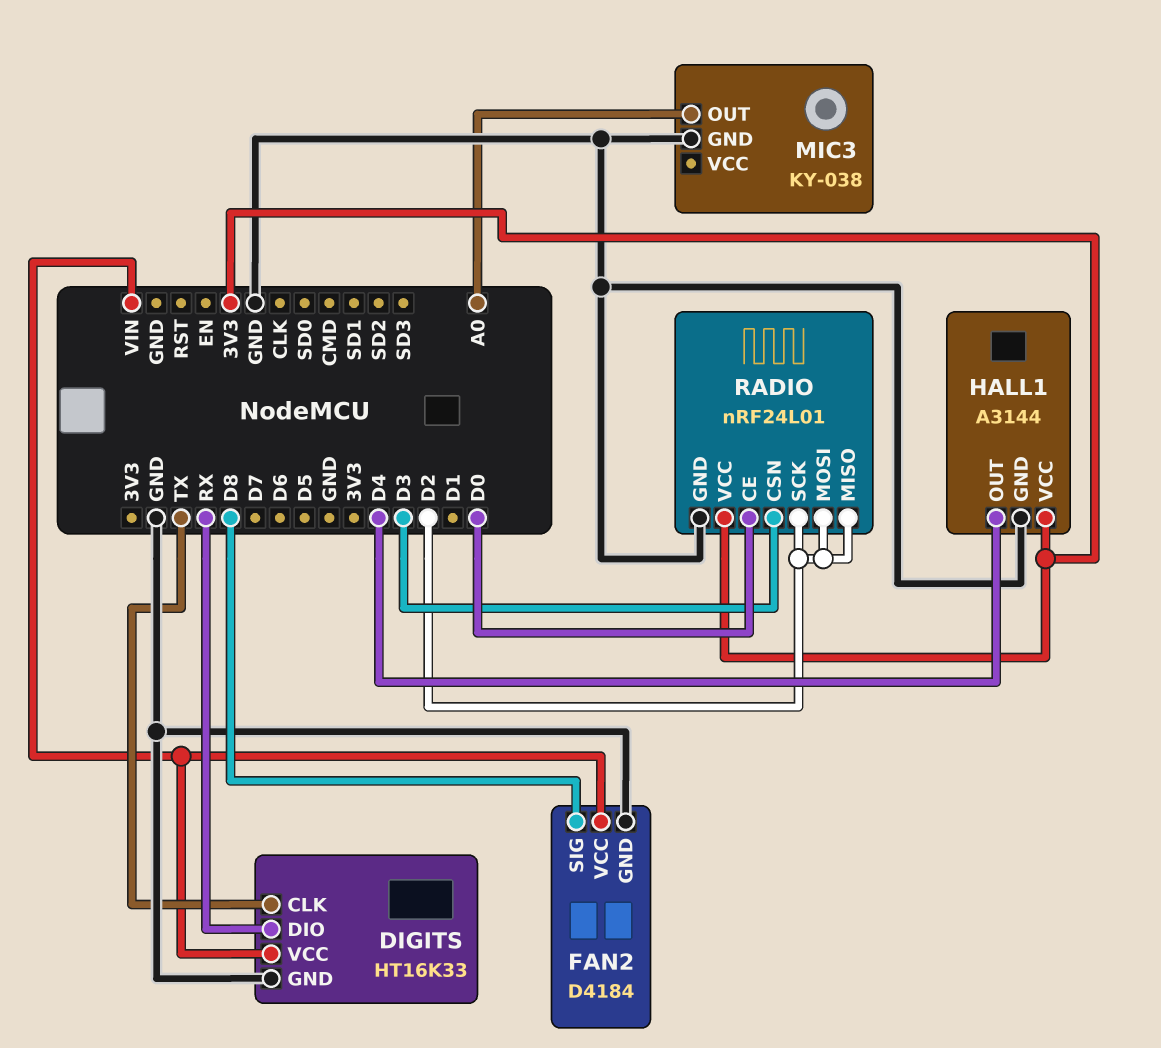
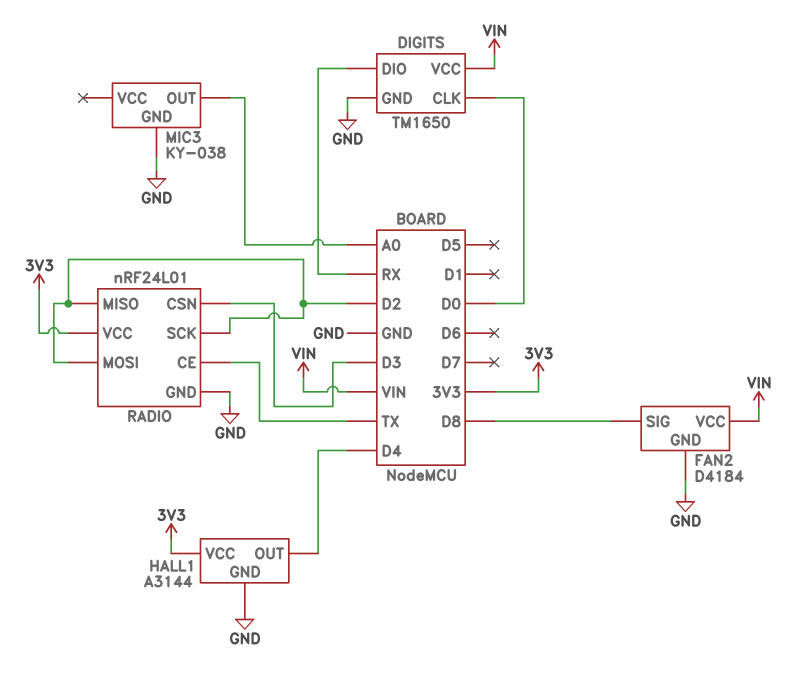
DIGITS: HT16K33 -> TM1650
DIGITS pin CLK: TX -> D0
RADIO pin CE: D0 -> TX

